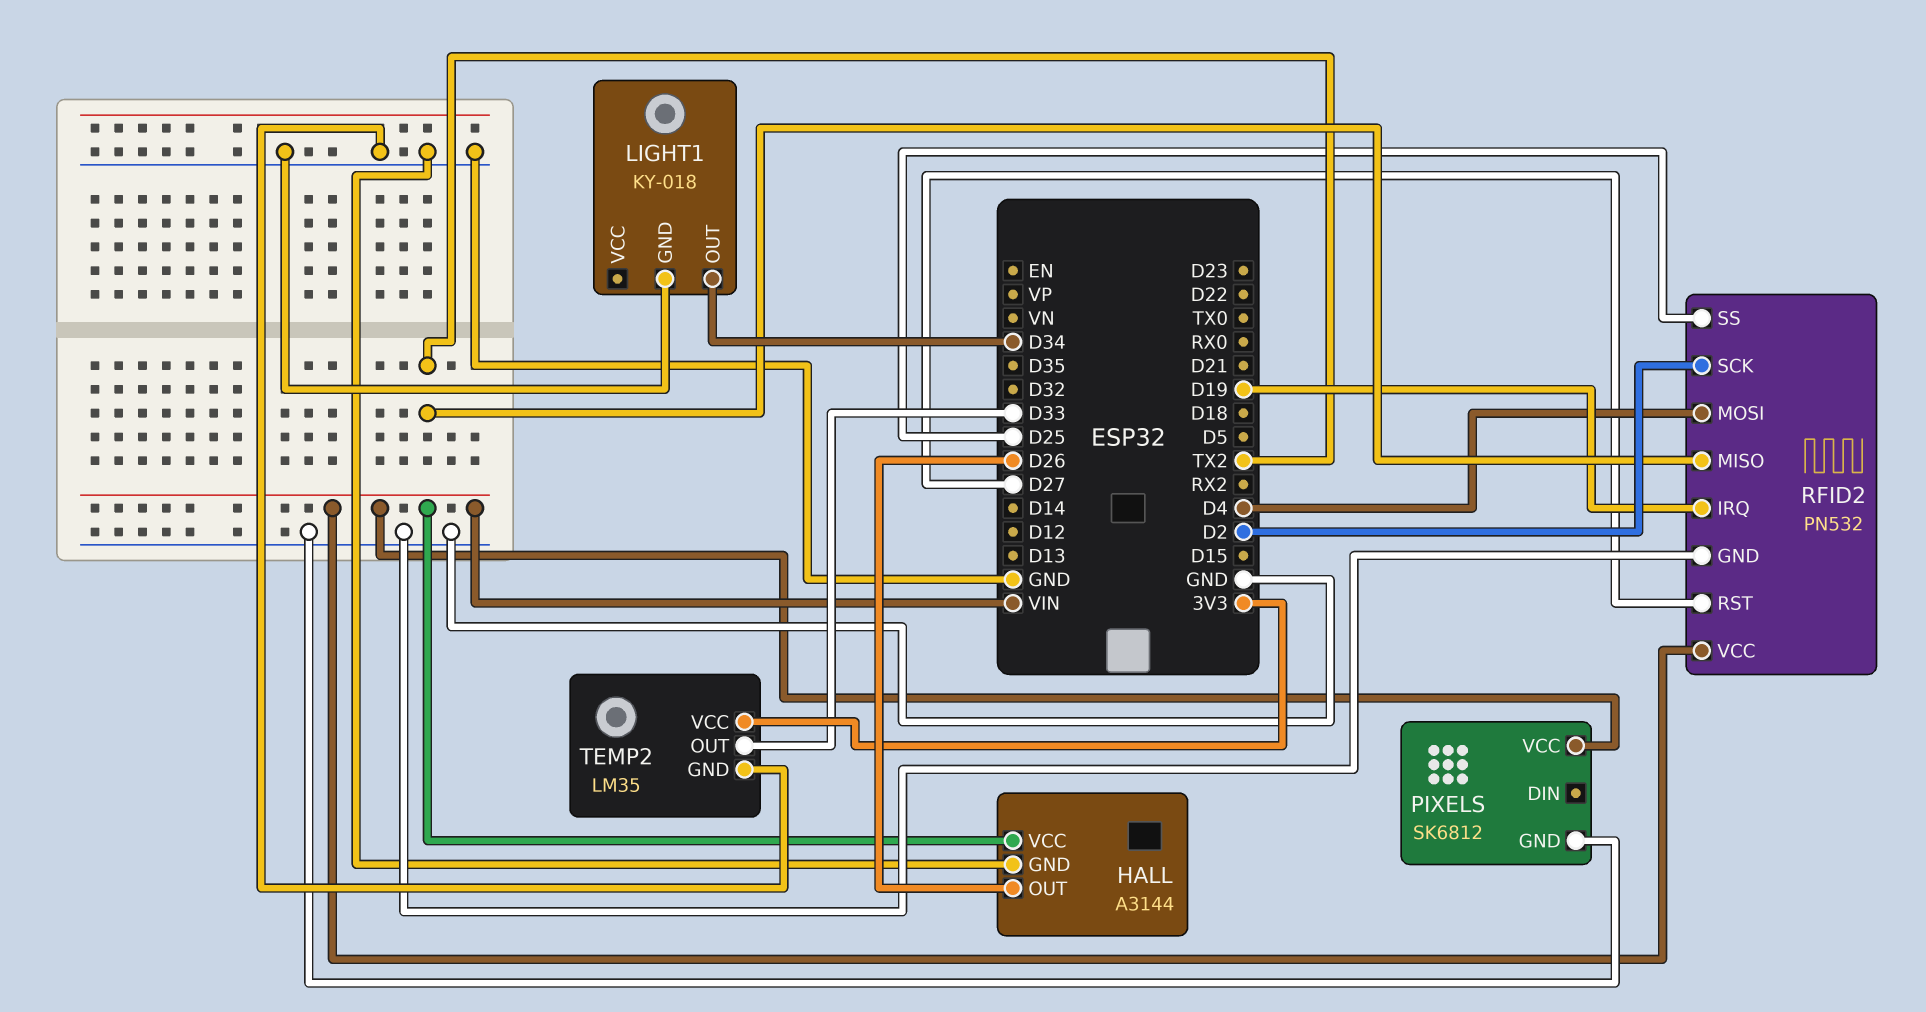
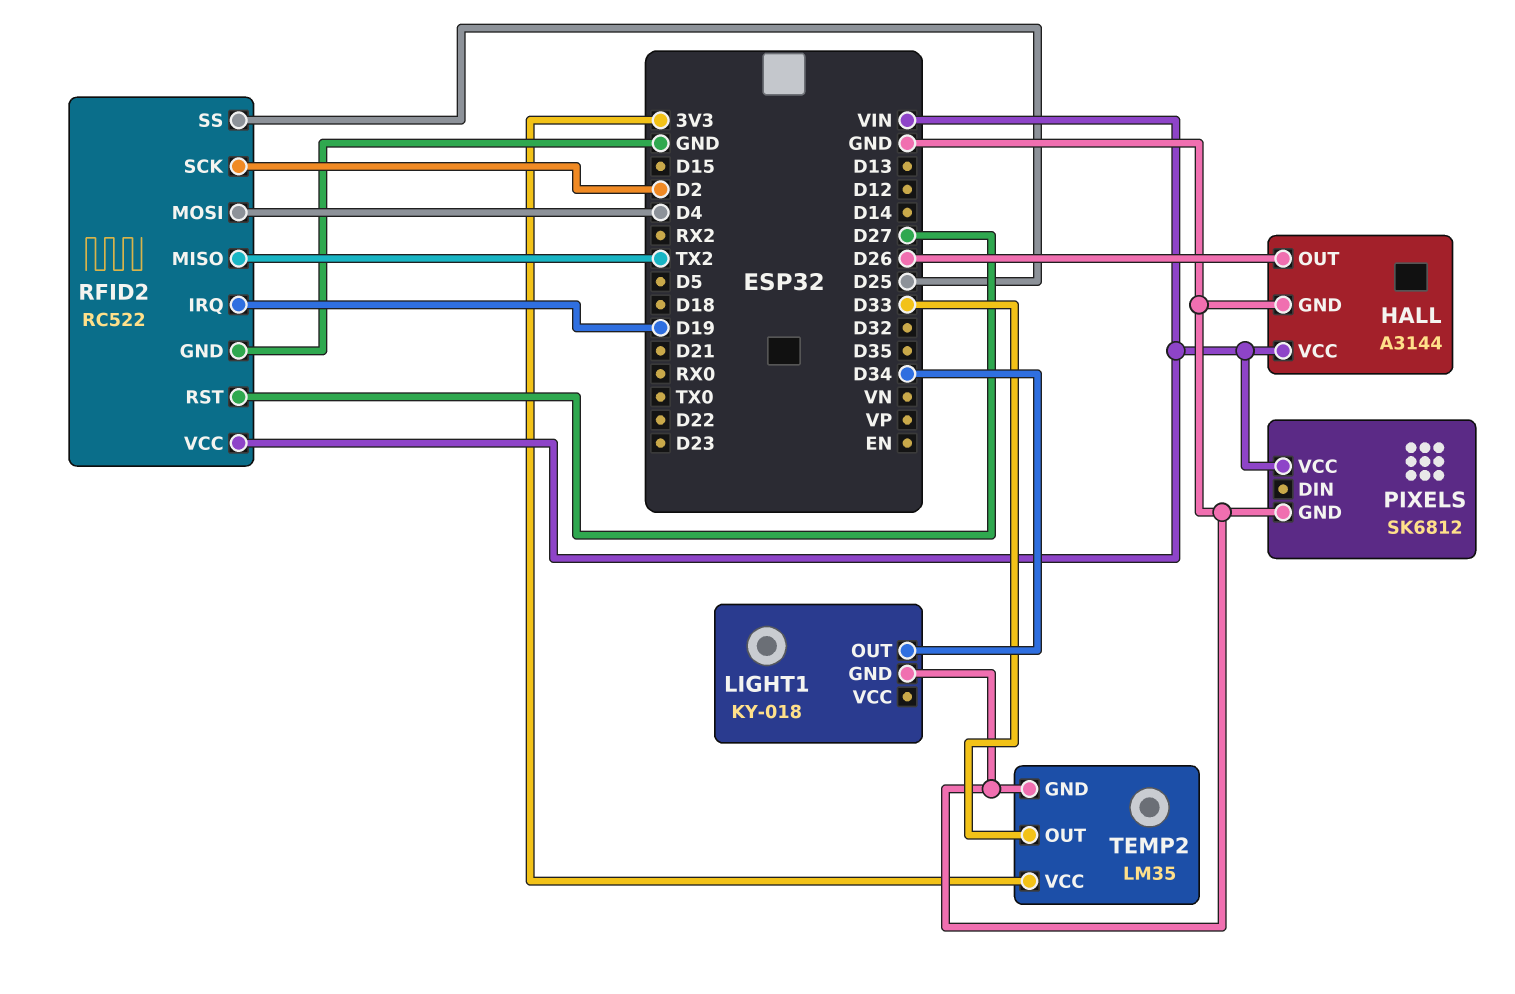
RFID2: PN532 -> RC522

